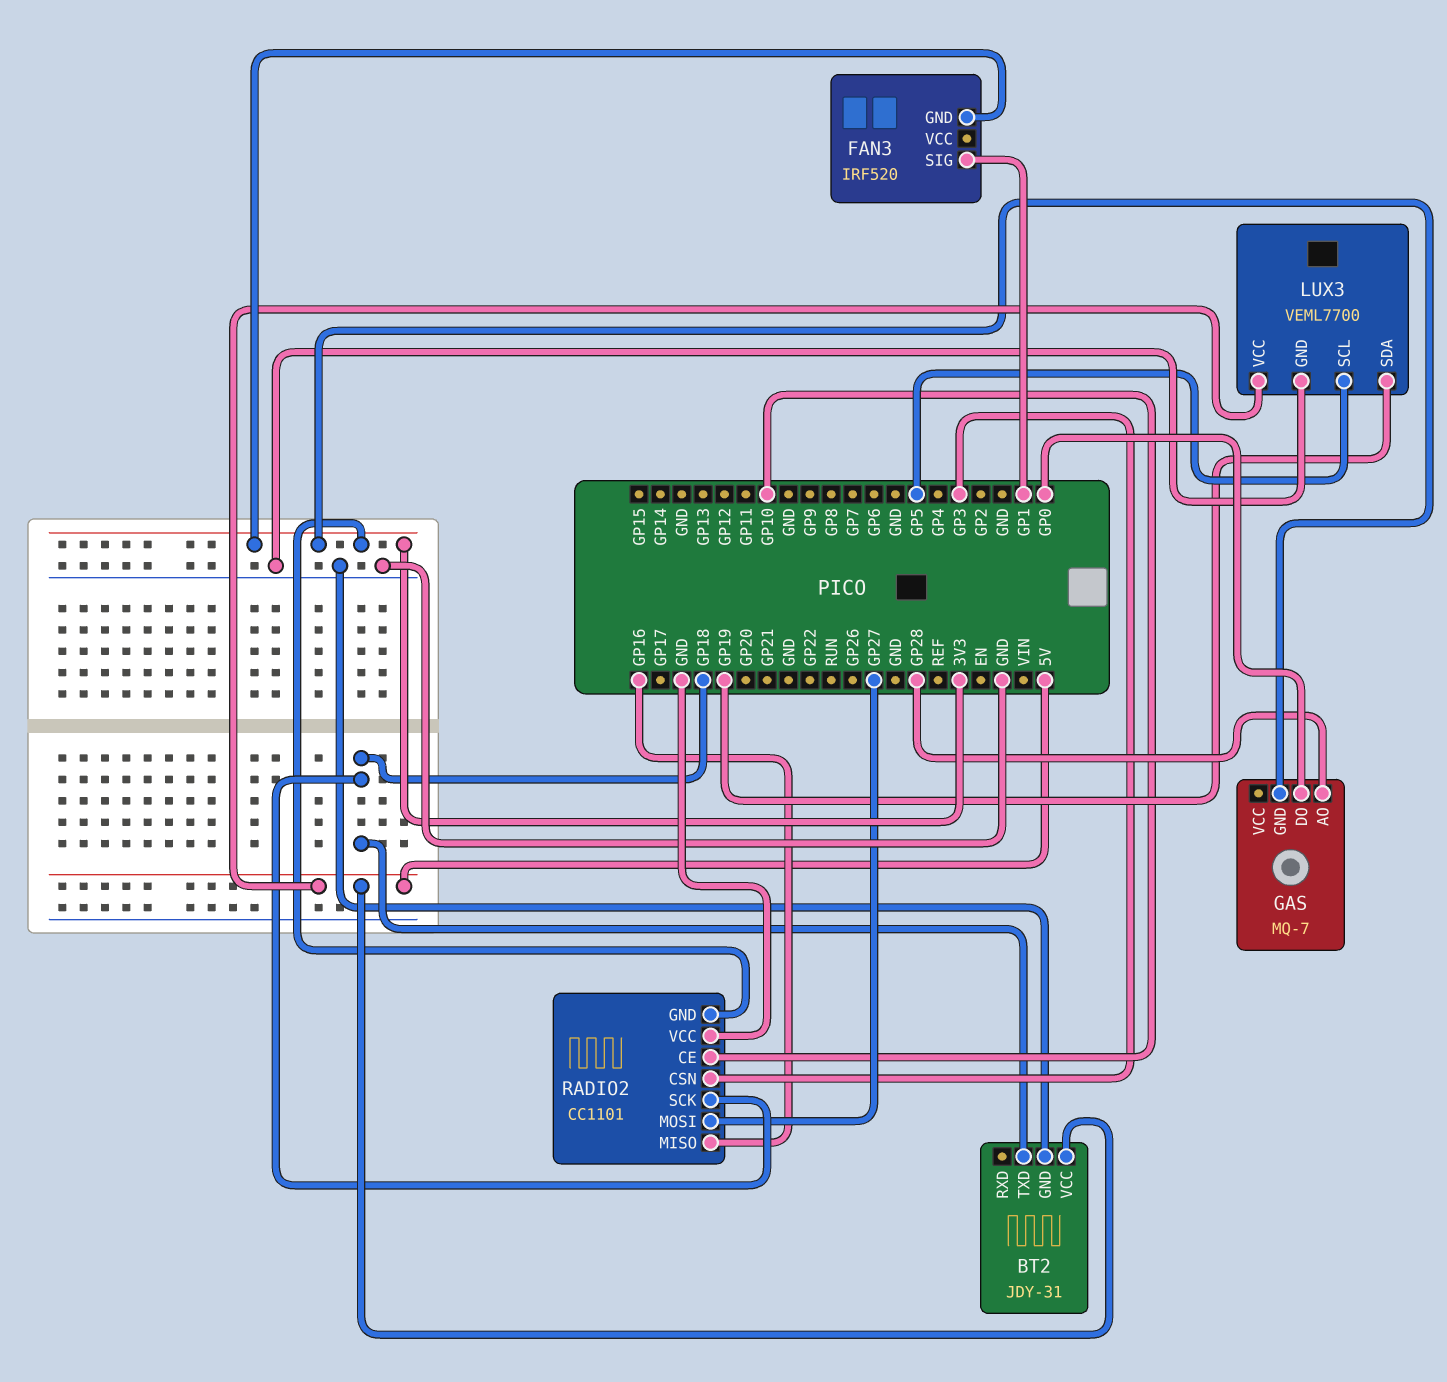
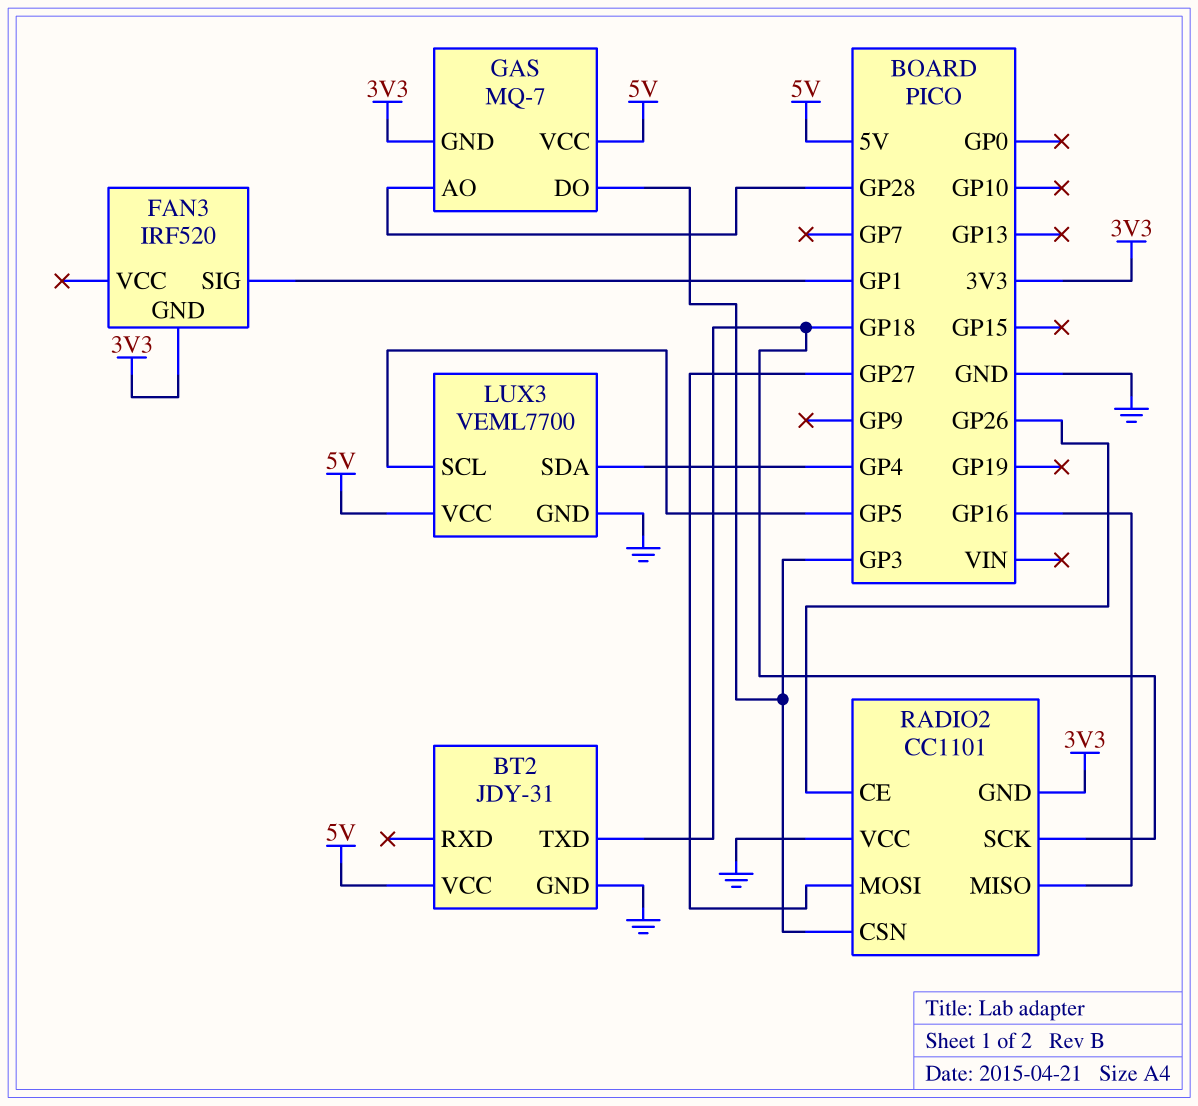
GAS pin DO: GP0 -> GP3
GAS pin VCC: none -> 5V
LUX3 pin SDA: GP19 -> GP4
RADIO2 pin CE: GP10 -> GP26

